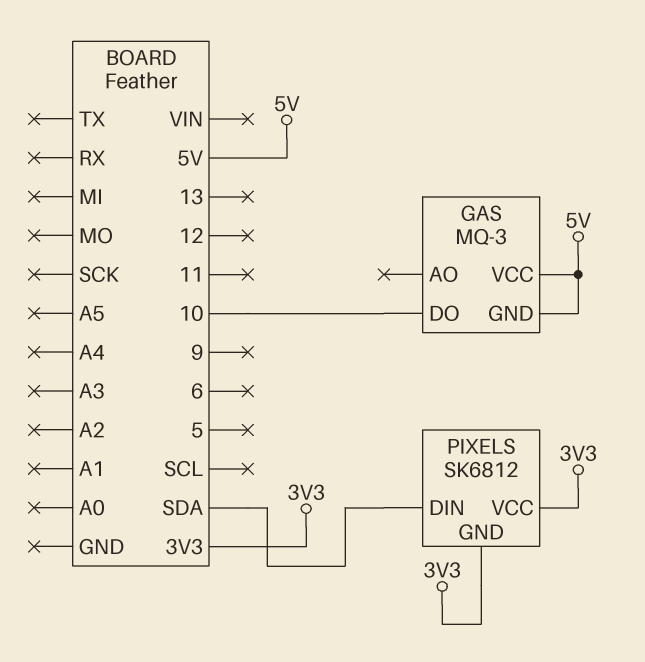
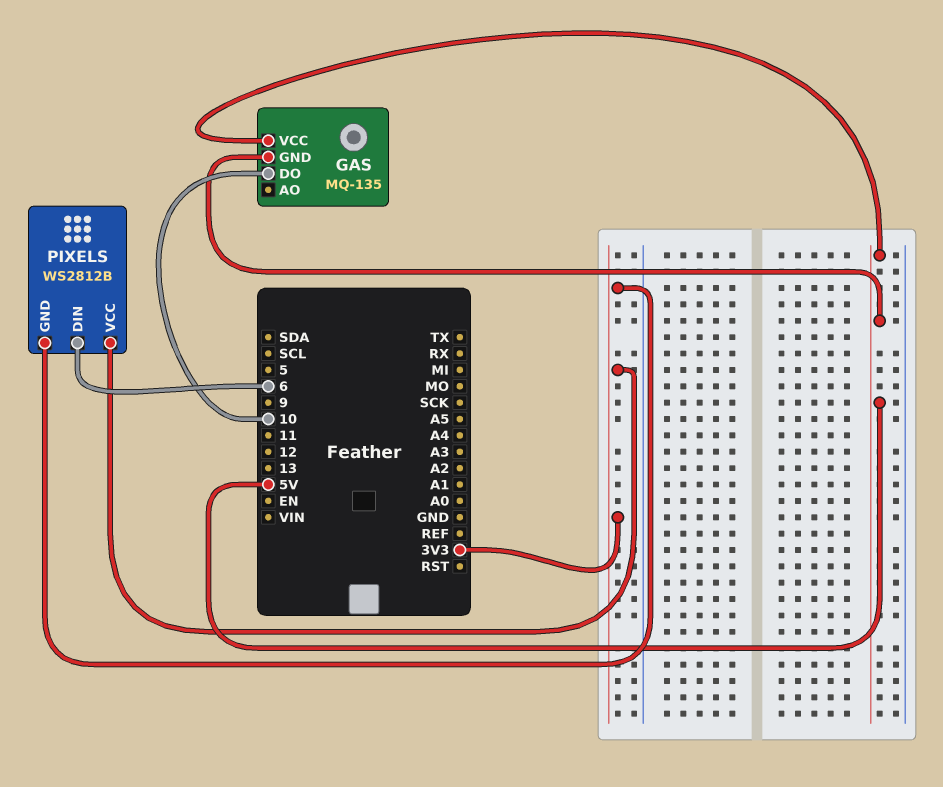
GAS: MQ-3 -> MQ-135
PIXELS: SK6812 -> WS2812B
PIXELS pin DIN: SDA -> 6

